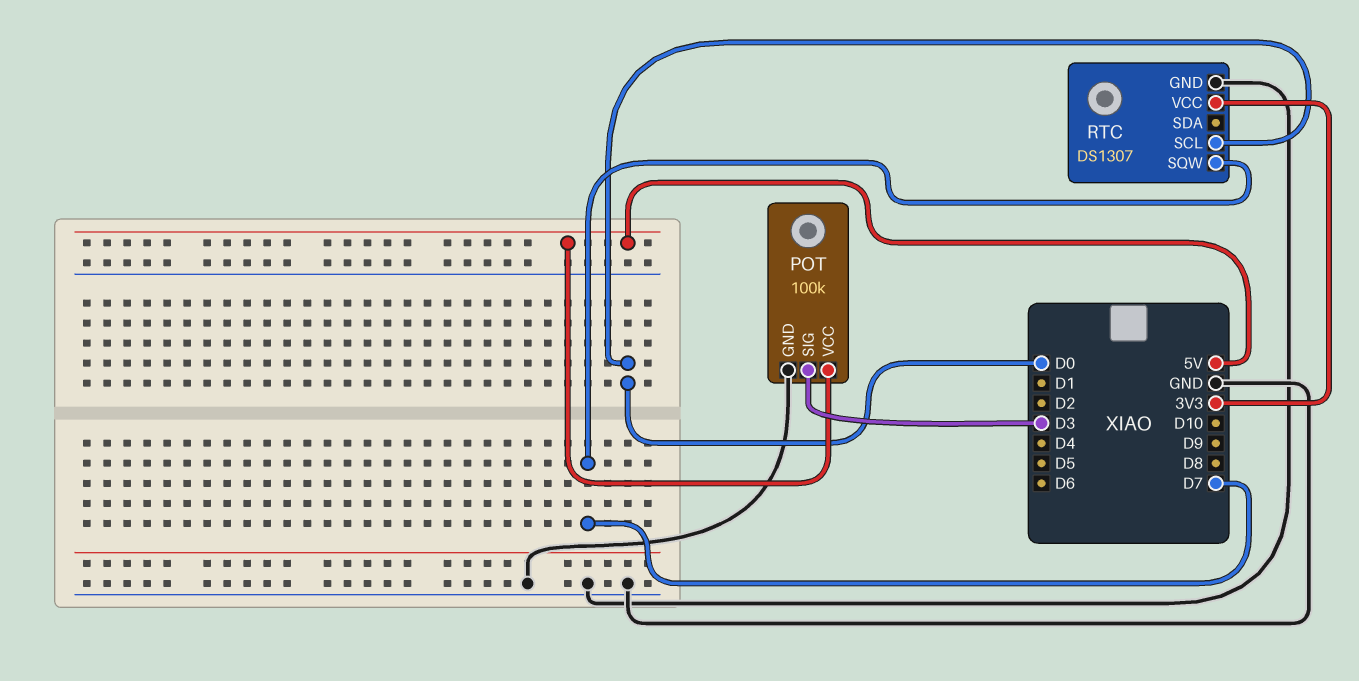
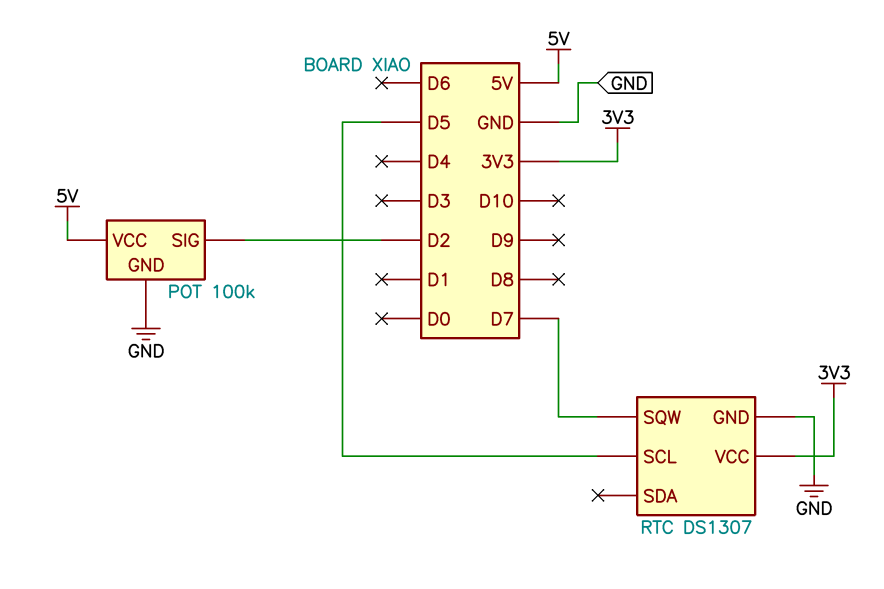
POT pin SIG: D3 -> D2
RTC pin SCL: D0 -> D5

